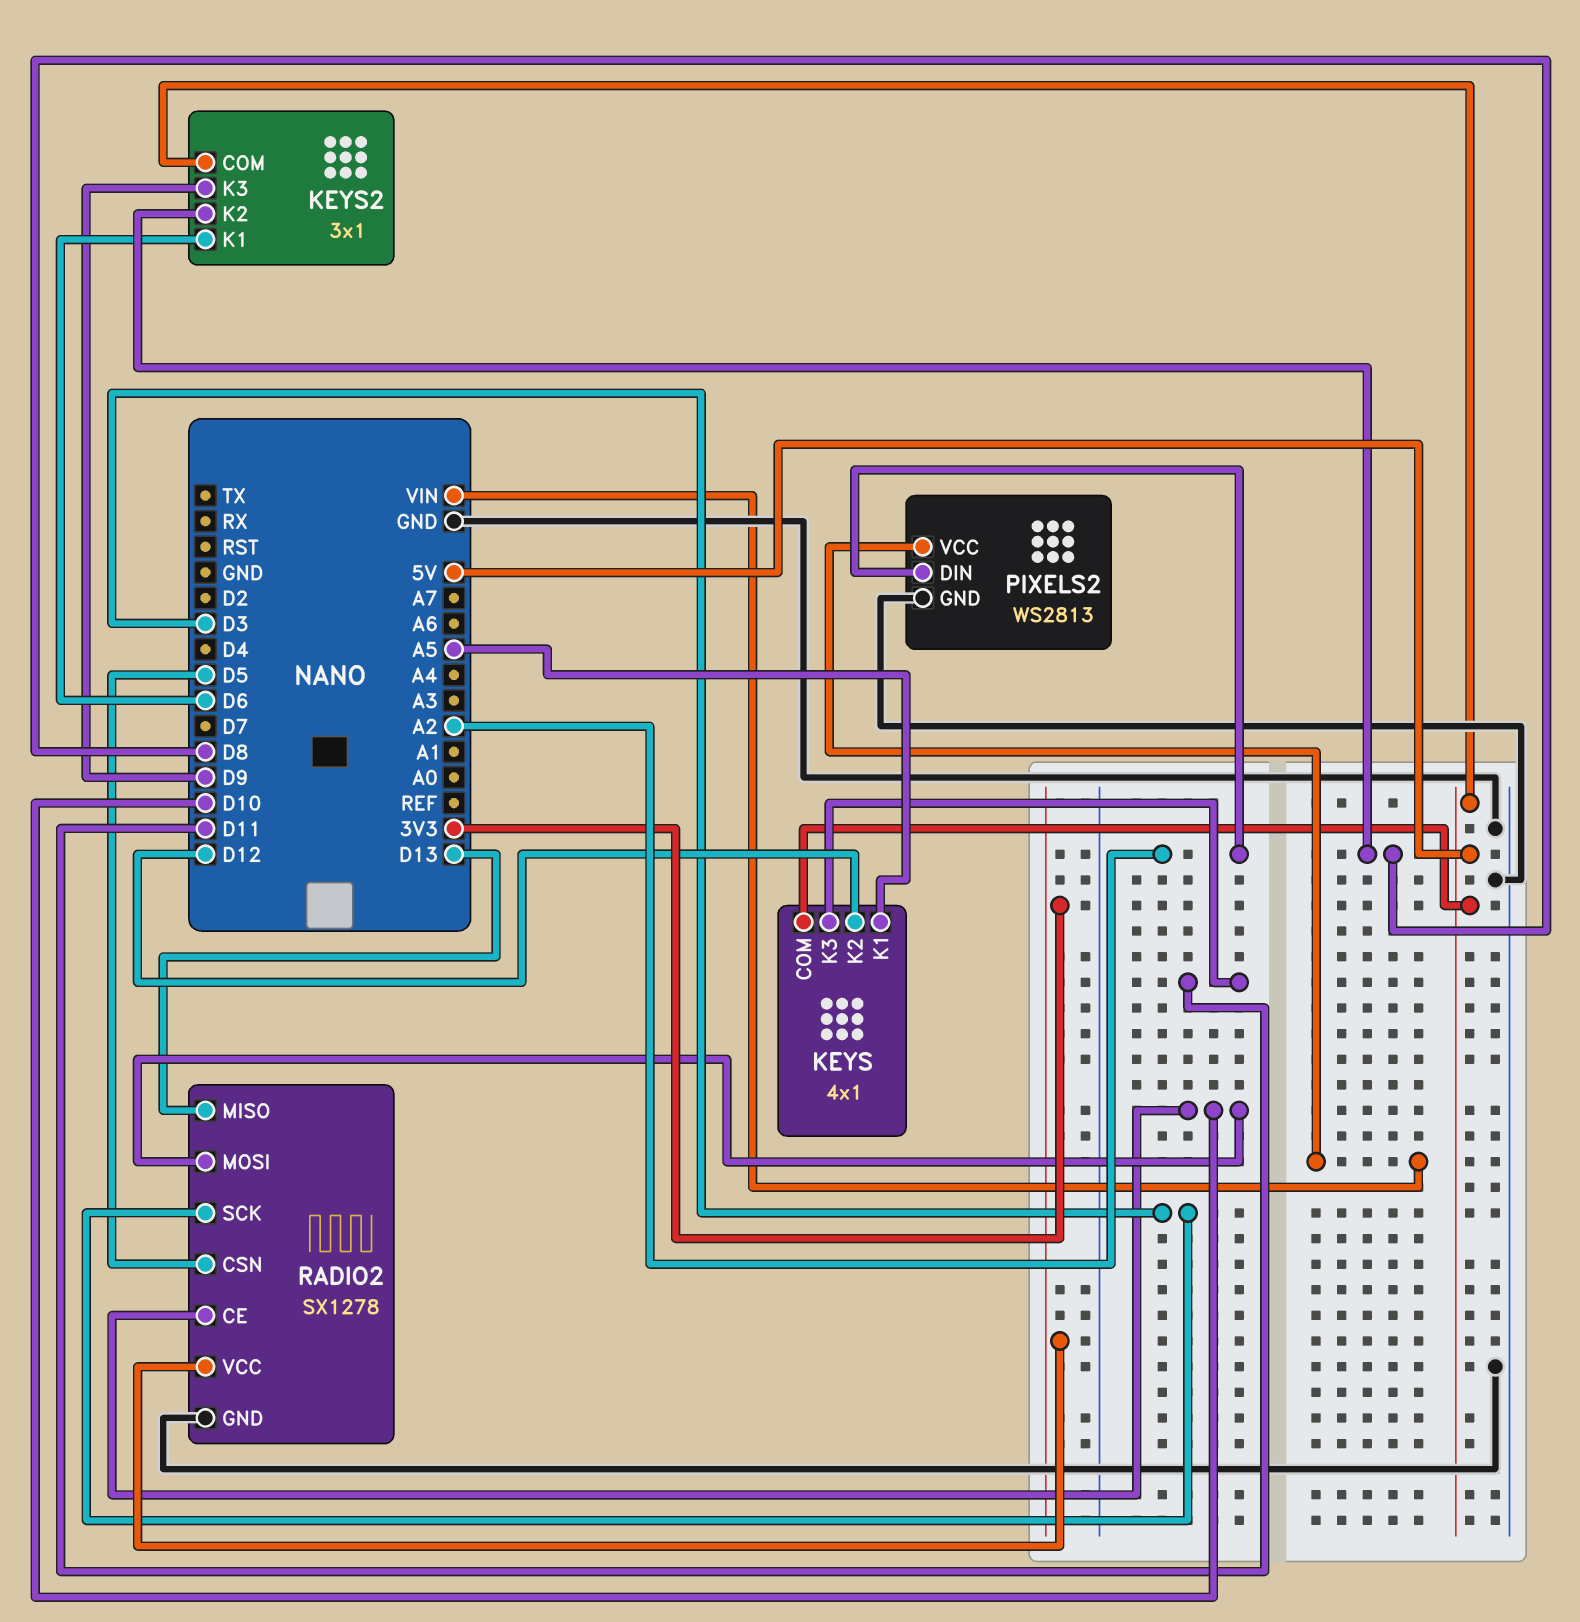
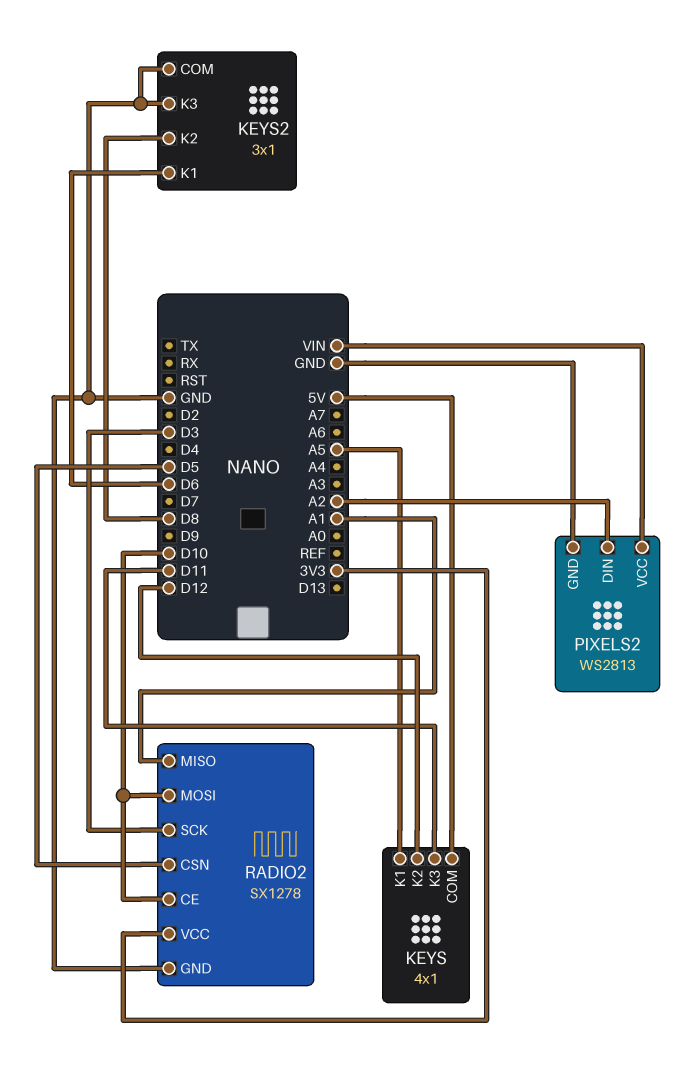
KEYS2 pin COM: 5V -> GND
KEYS2 pin K3: D9 -> GND
RADIO2 pin MISO: D13 -> A1

